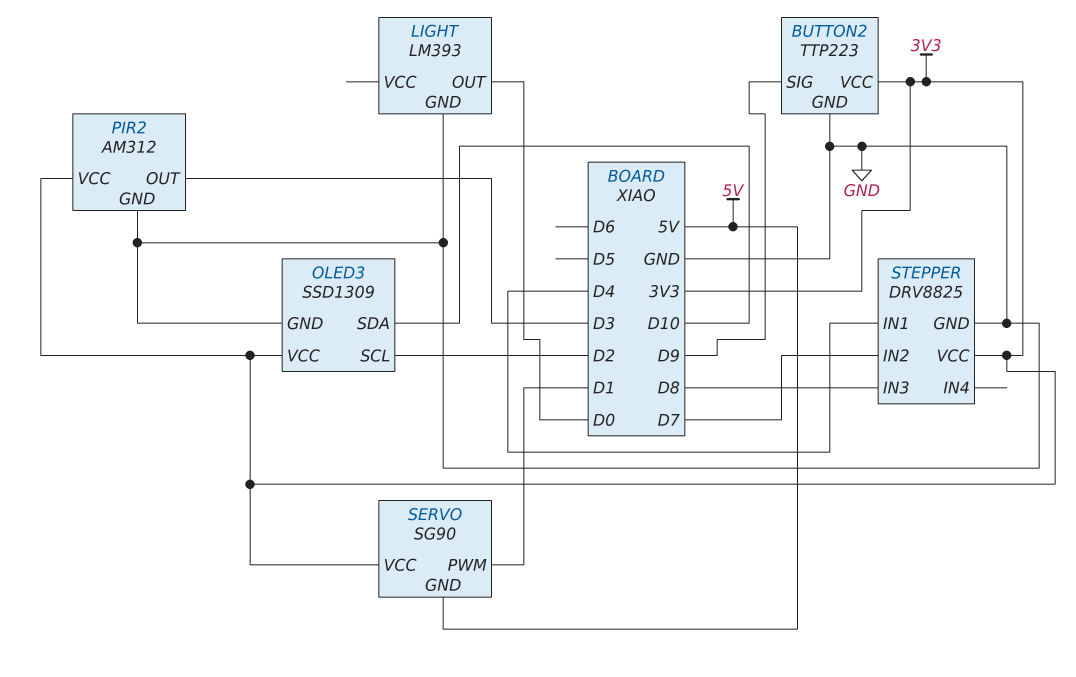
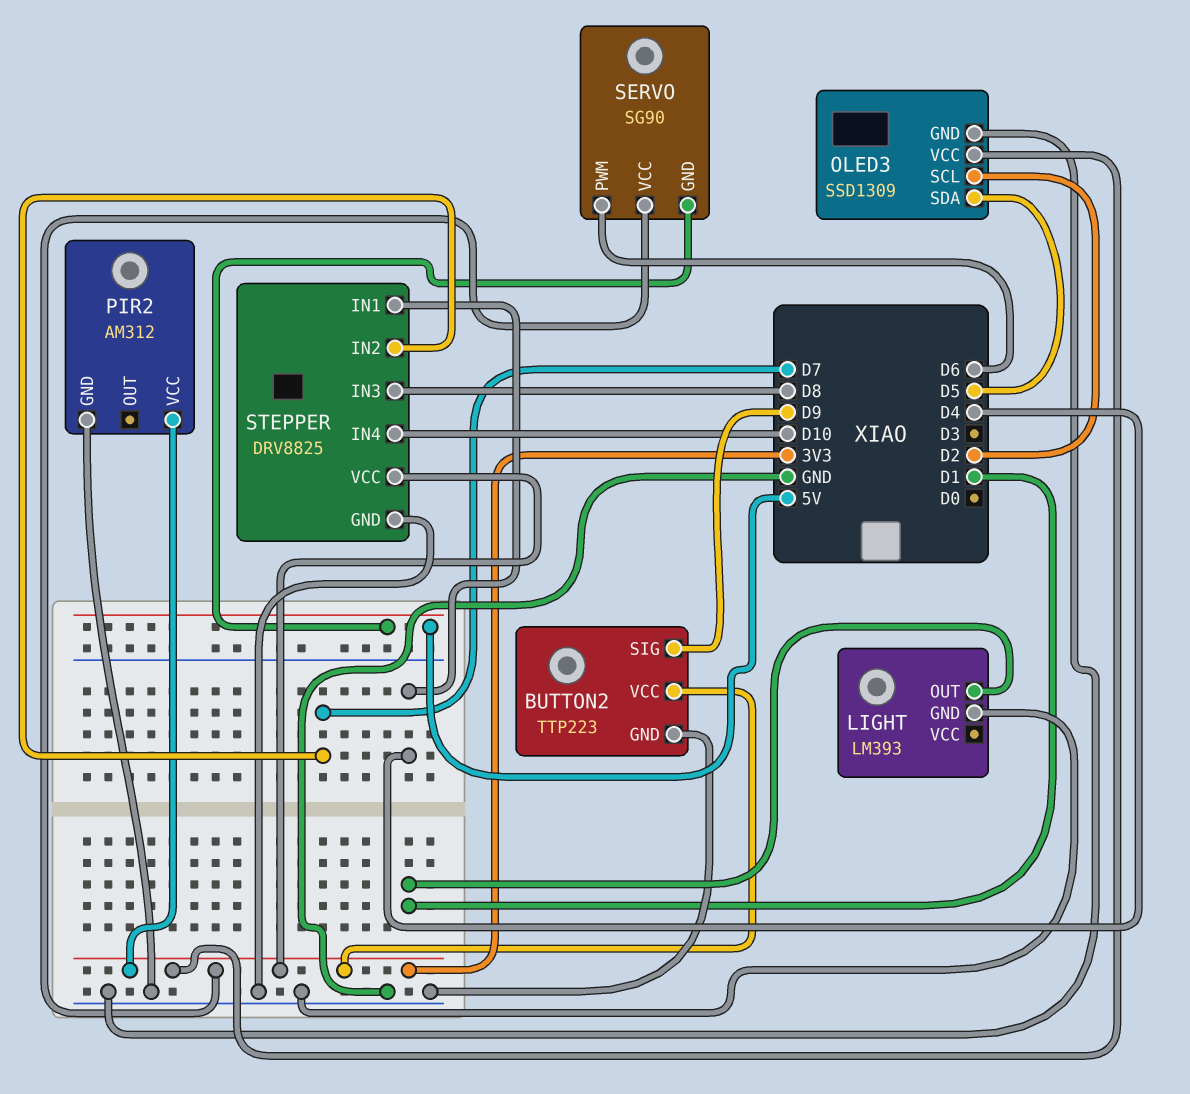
LIGHT pin OUT: D0 -> D1
OLED3 pin SDA: D10 -> D5
PIR2 pin OUT: D3 -> none
SERVO pin PWM: D1 -> D6
STEPPER pin IN4: none -> D10

